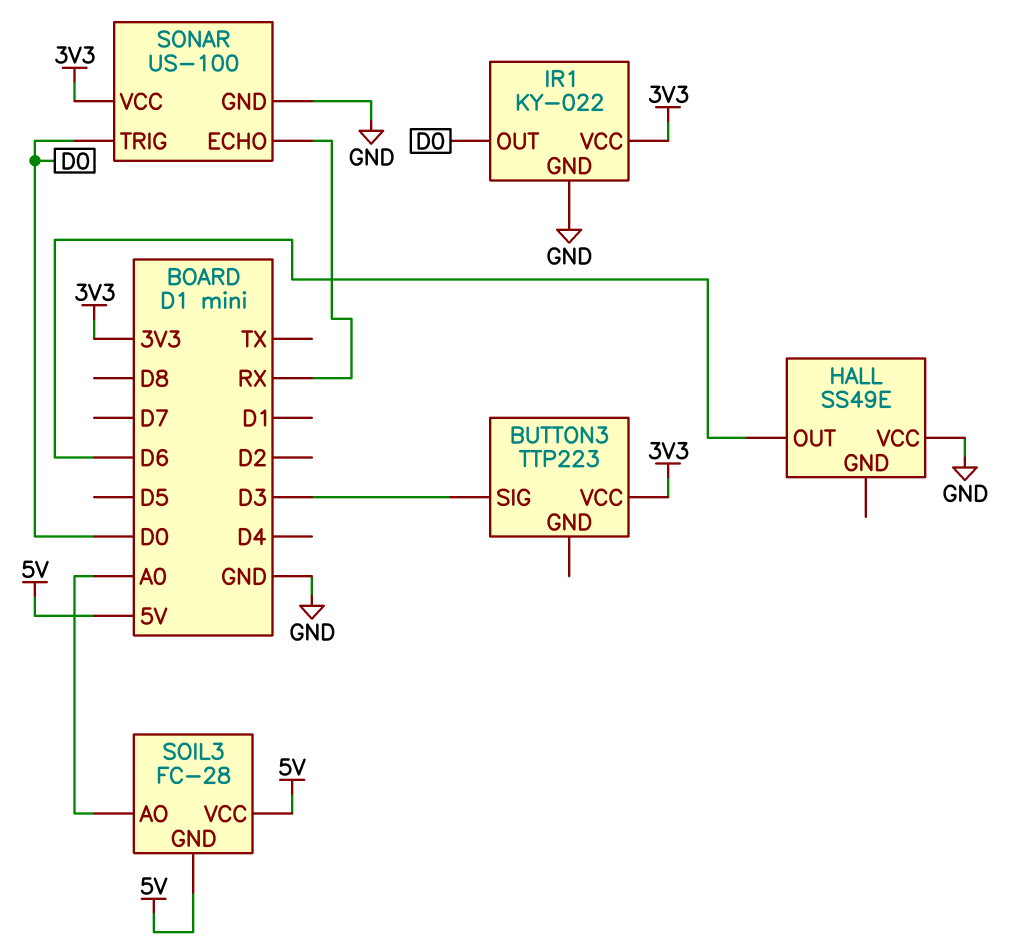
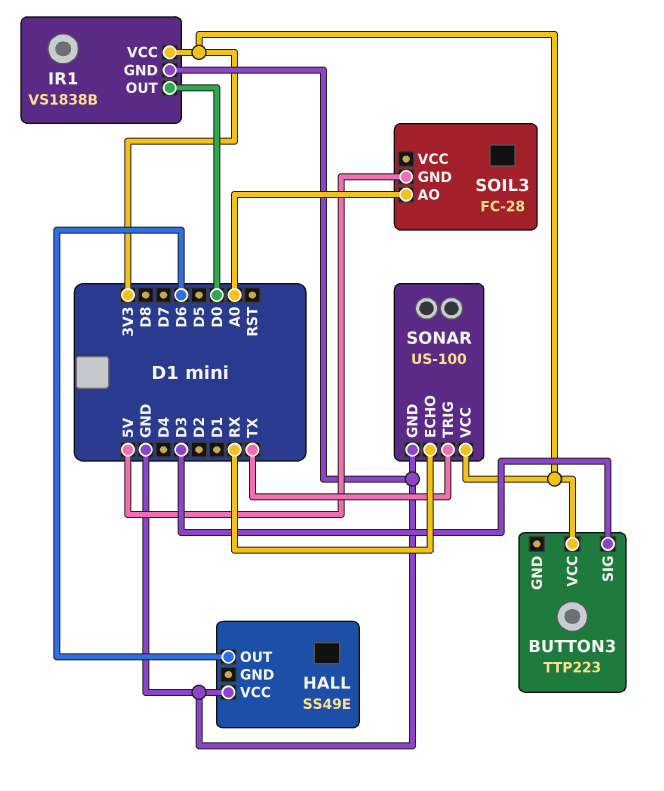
IR1: KY-022 -> VS1838B
SOIL3 pin VCC: 5V -> none
SONAR pin TRIG: D0 -> TX

